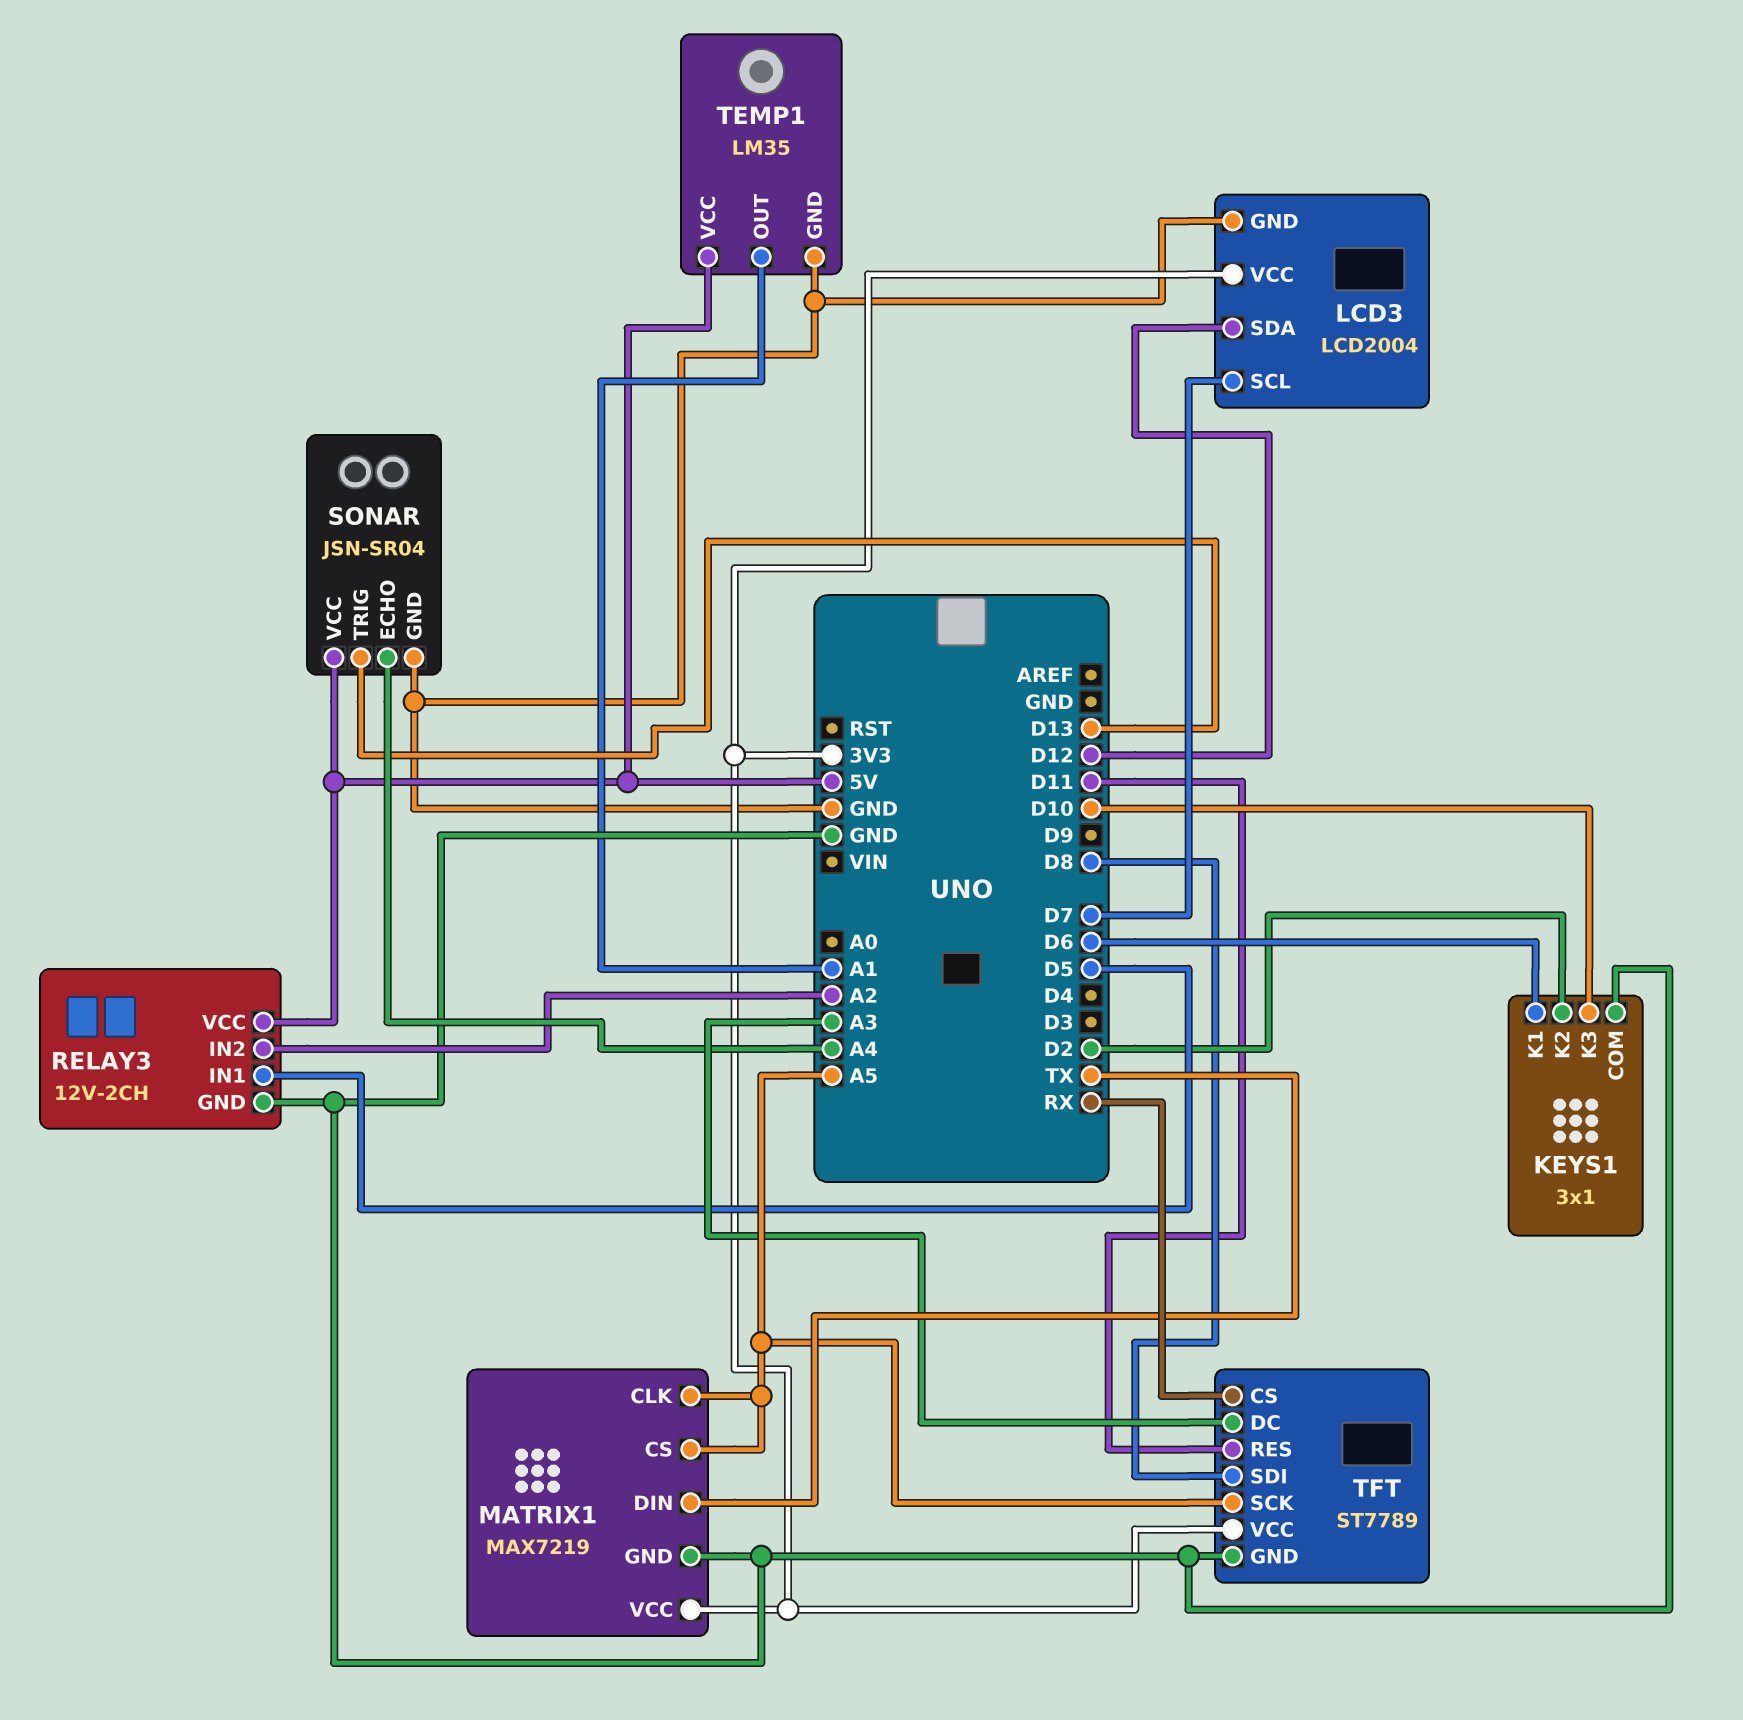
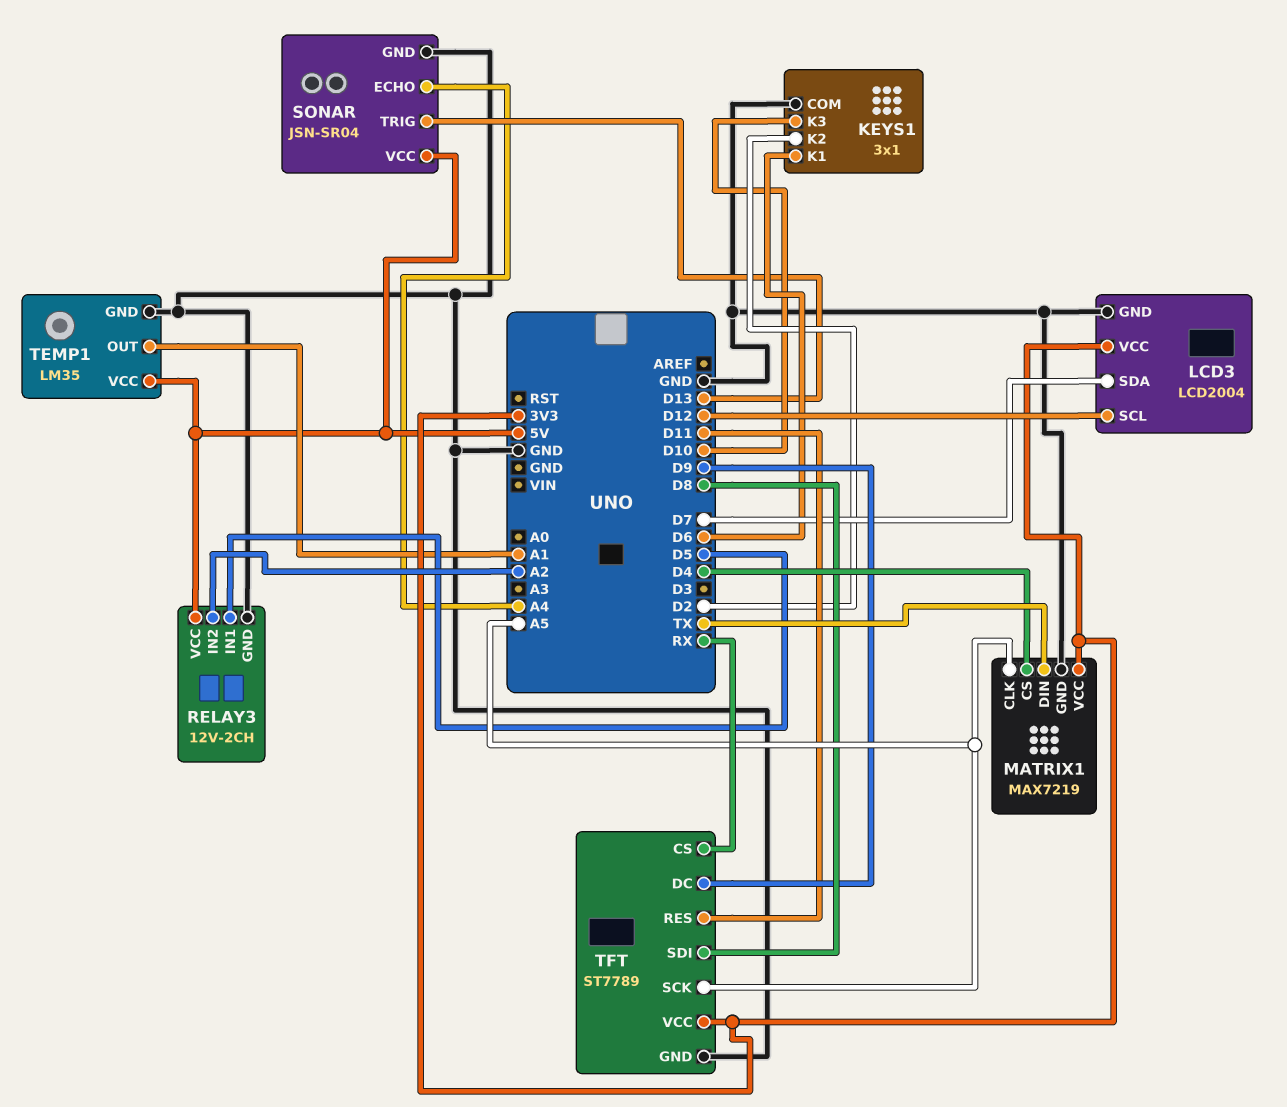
LCD3 pin SCL: D7 -> D12
LCD3 pin SDA: D12 -> D7
MATRIX1 pin CS: A5 -> D4
TFT pin DC: A3 -> D9

